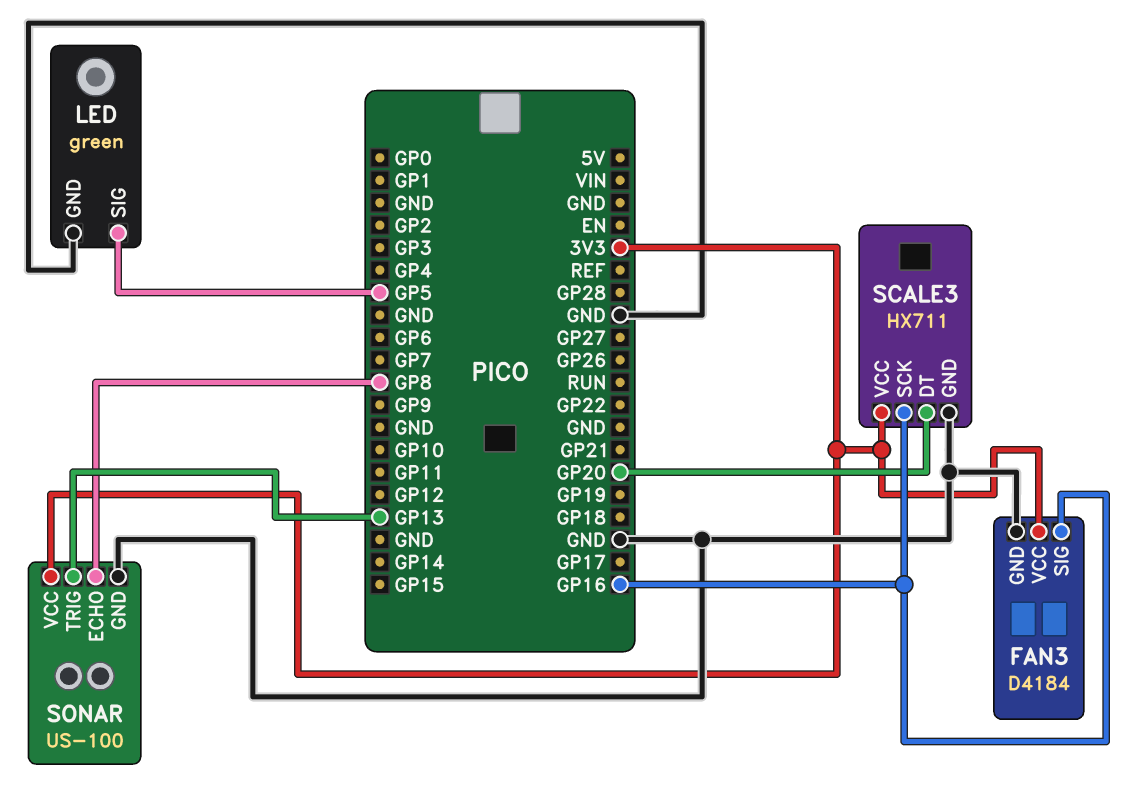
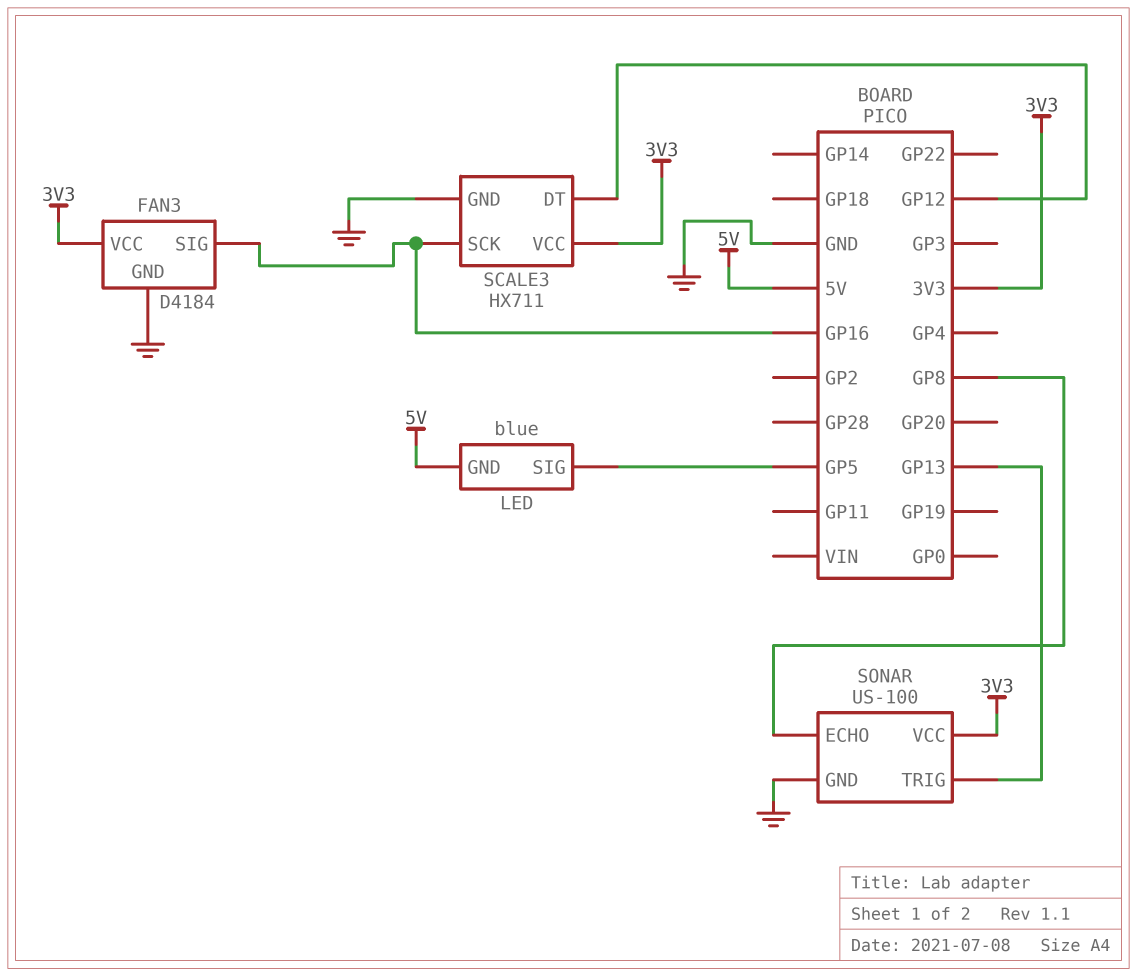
LED: green -> blue
LED pin GND: GND -> 5V
SCALE3 pin DT: GP20 -> GP12

